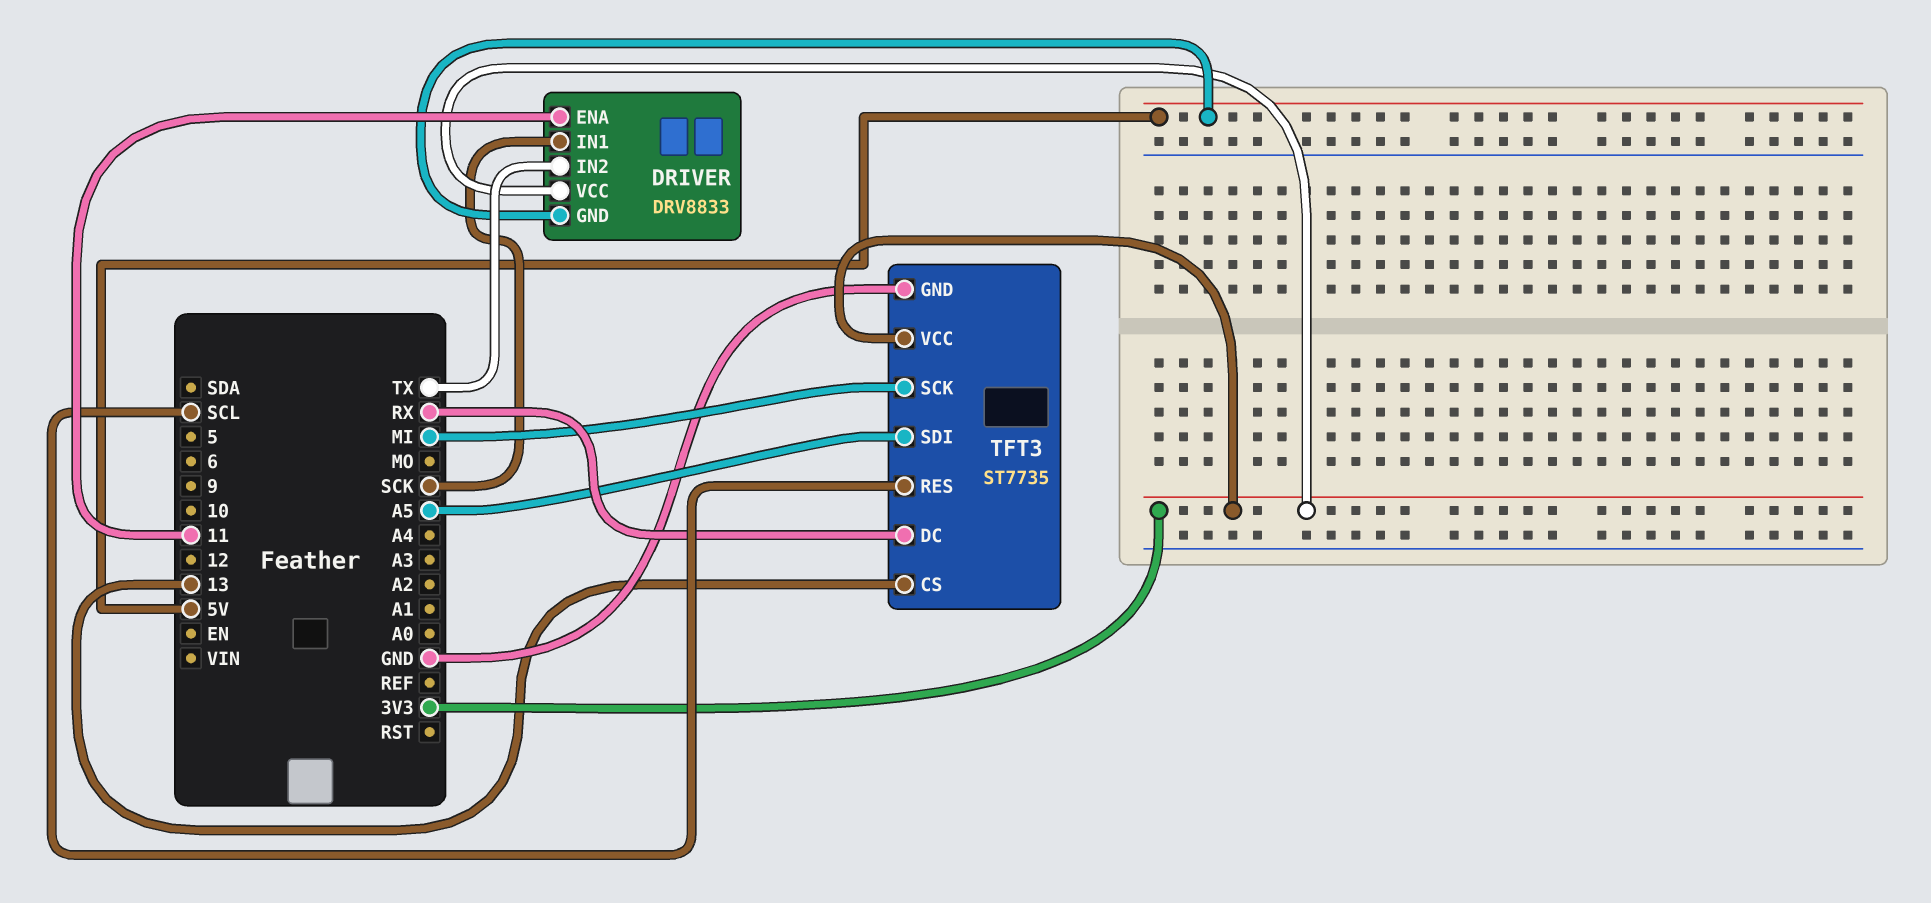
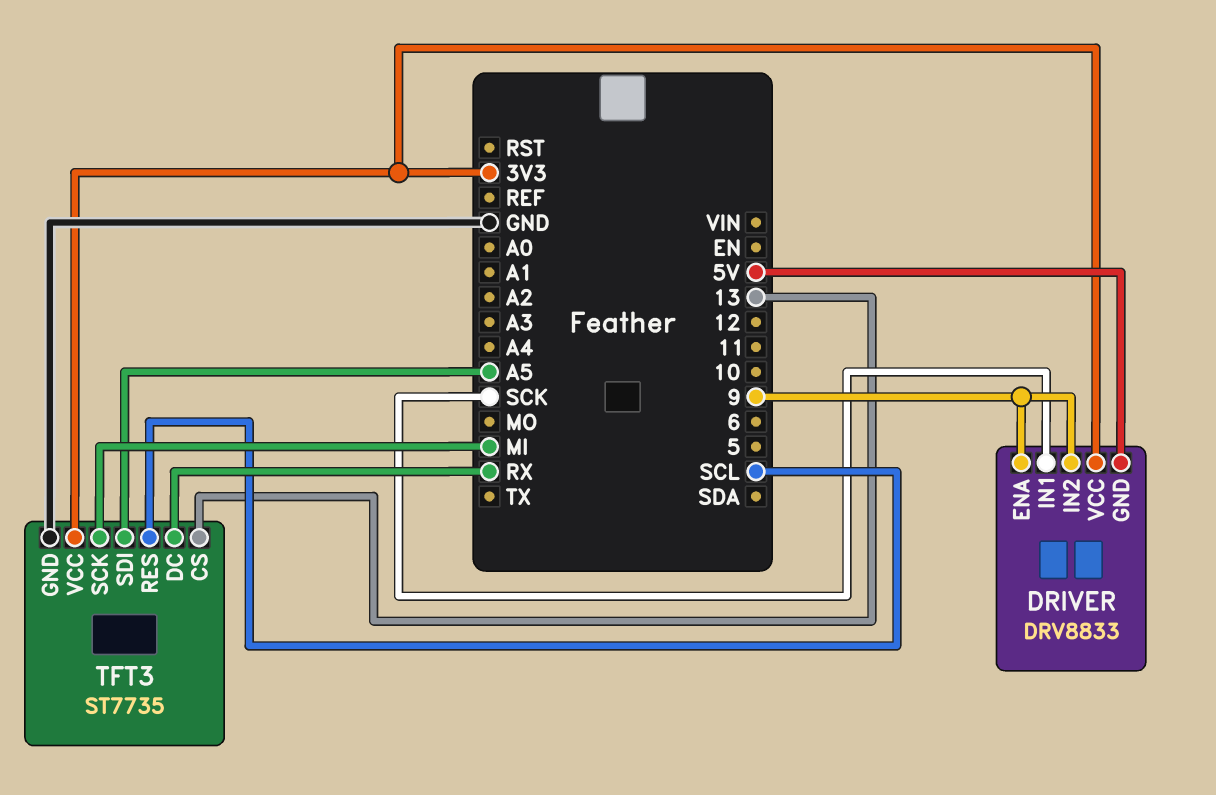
DRIVER pin ENA: 11 -> 9
DRIVER pin IN2: TX -> 9

